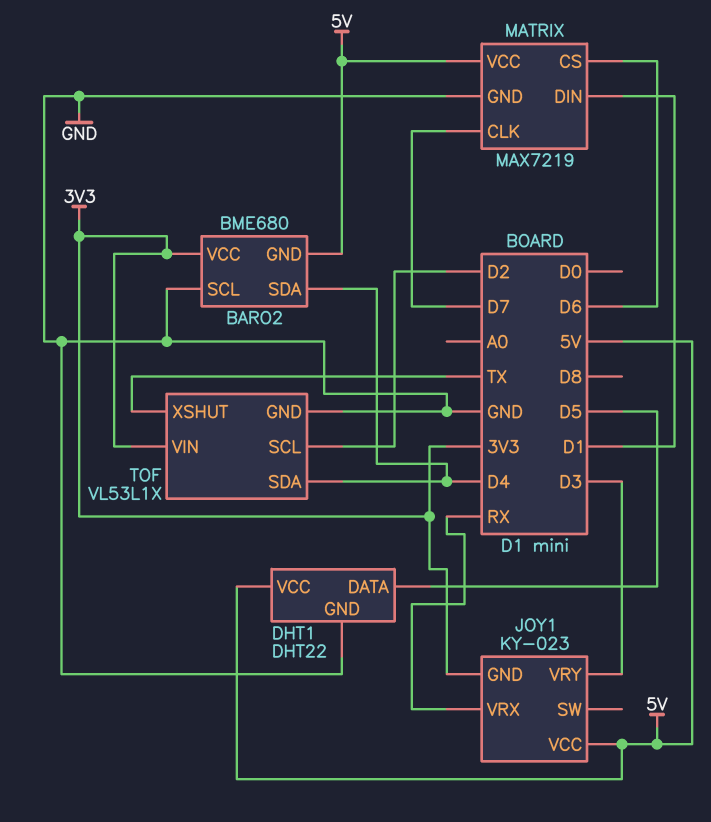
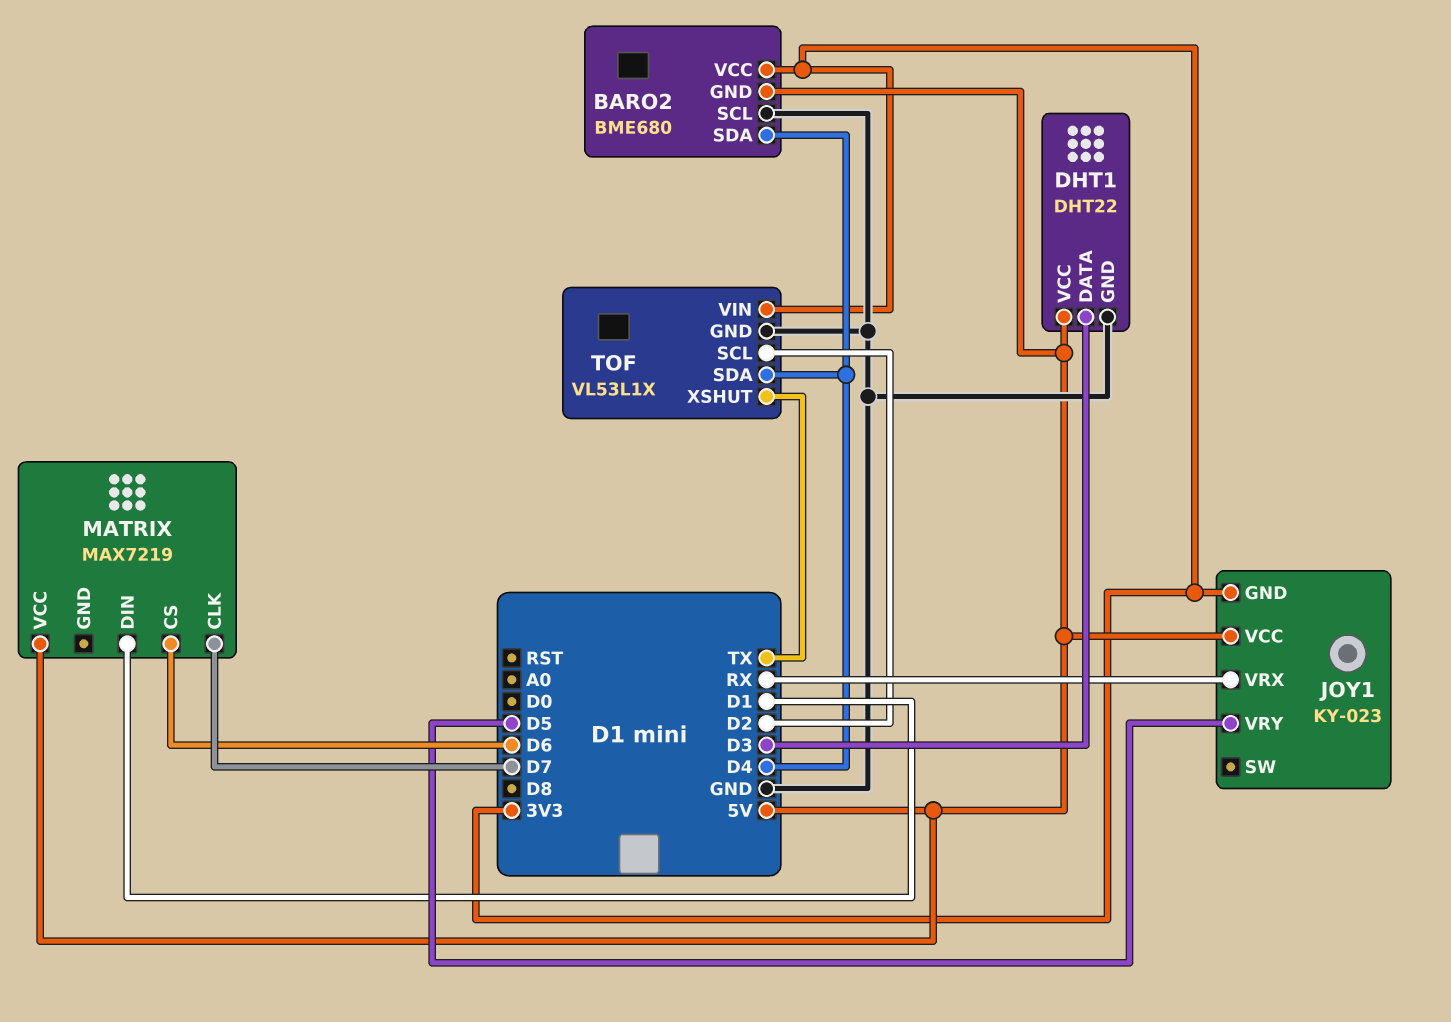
DHT1 pin DATA: D5 -> D3
JOY1 pin VRY: D3 -> D5
MATRIX pin GND: GND -> none

